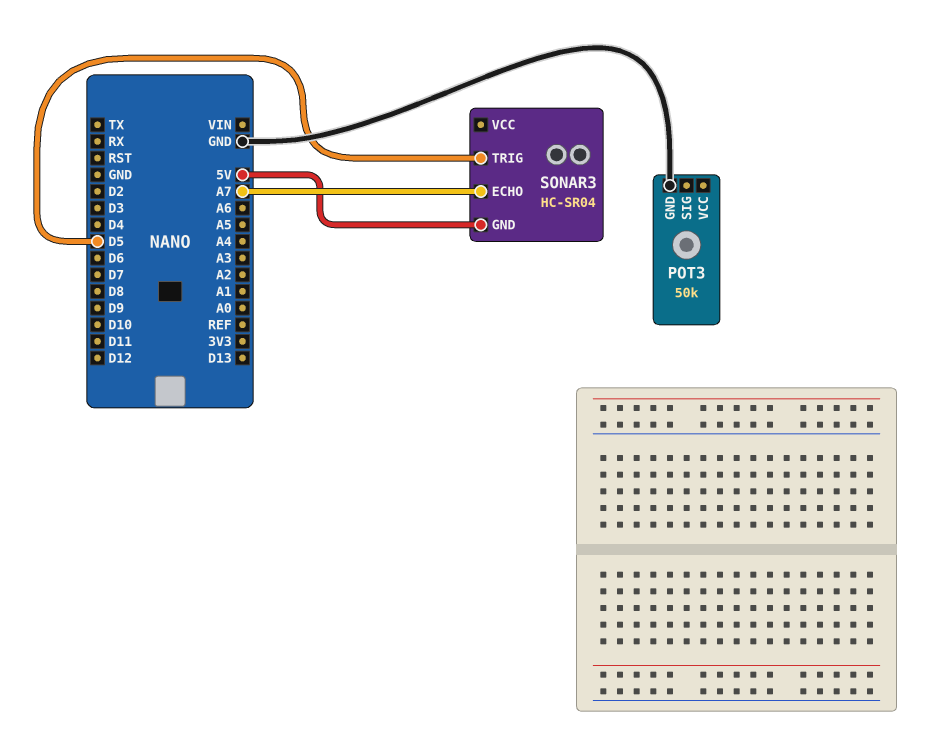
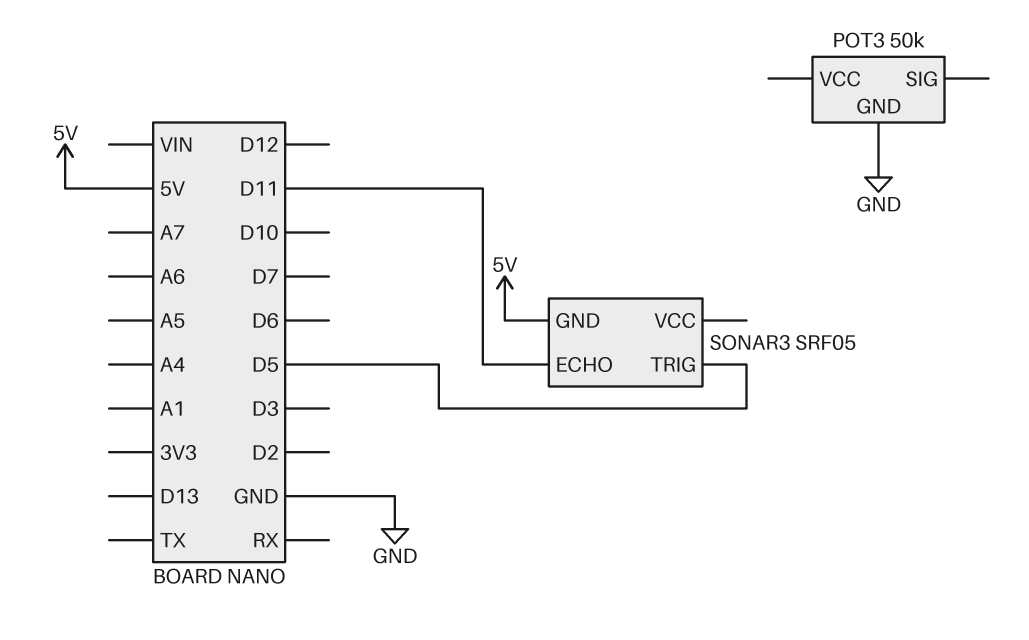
SONAR3: HC-SR04 -> SRF05
SONAR3 pin ECHO: A7 -> D11

